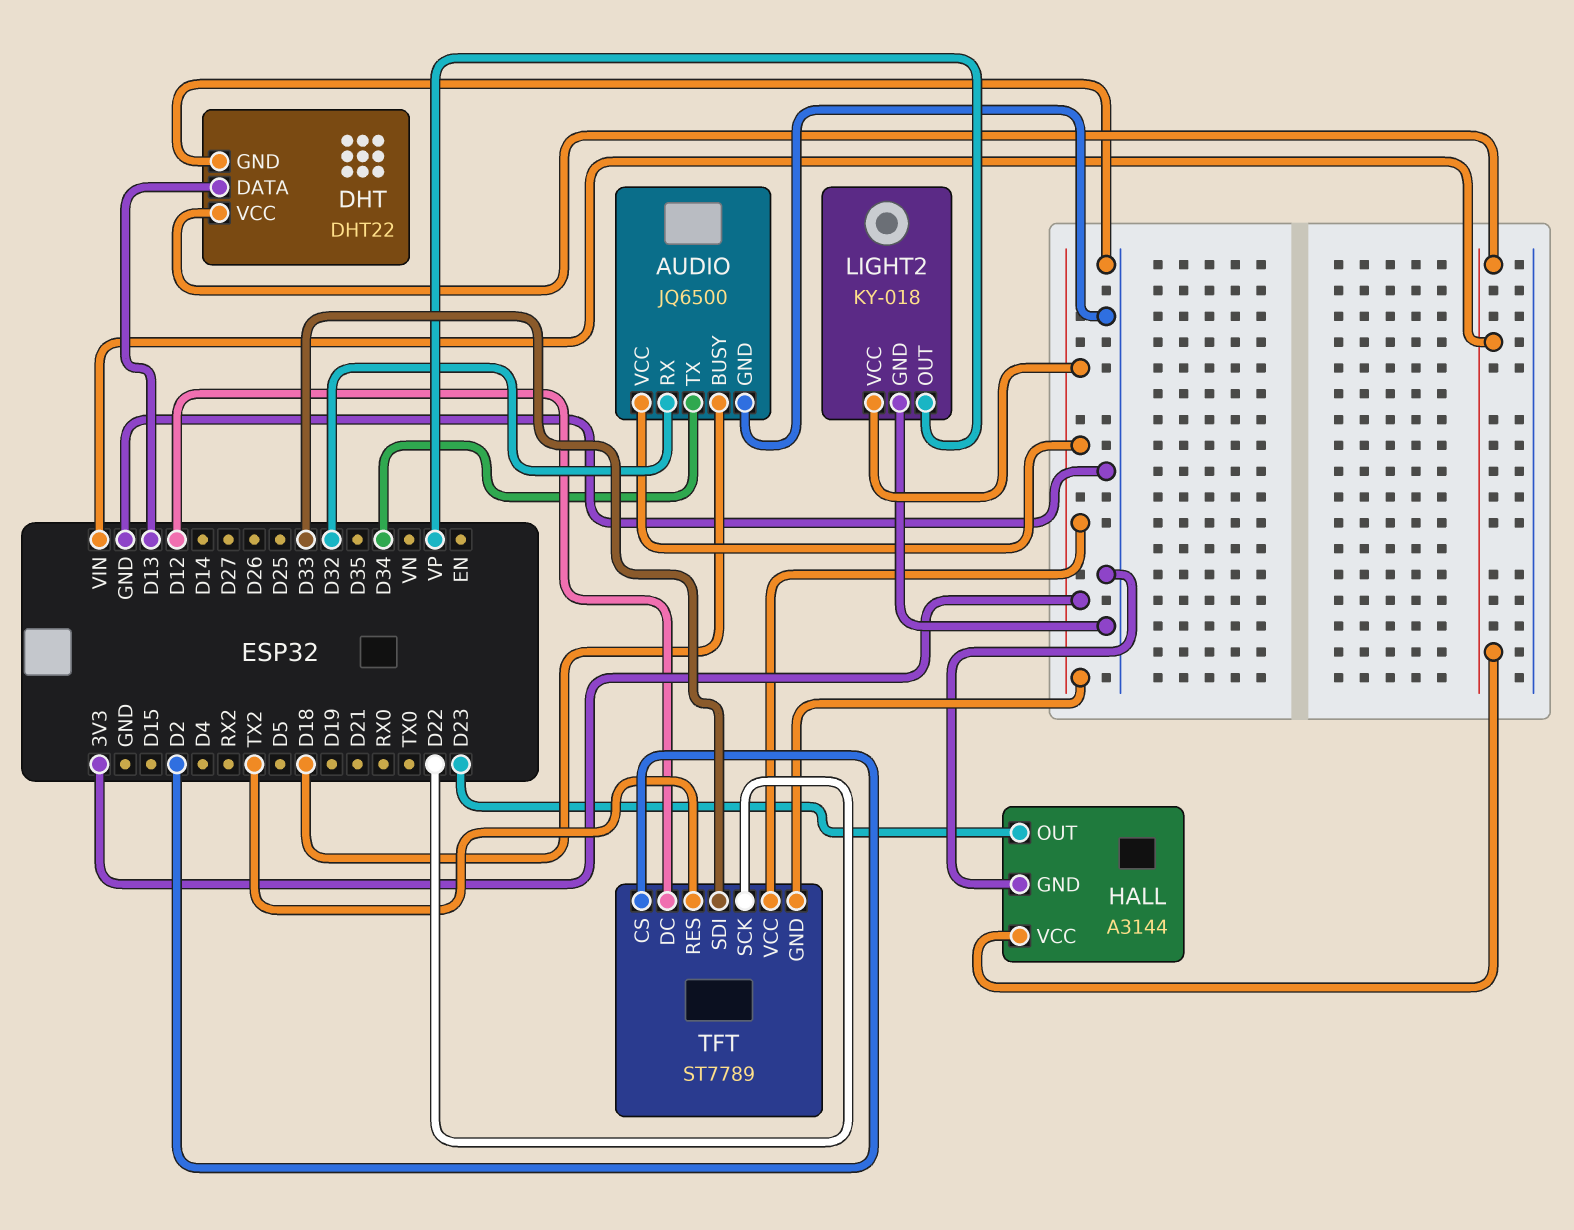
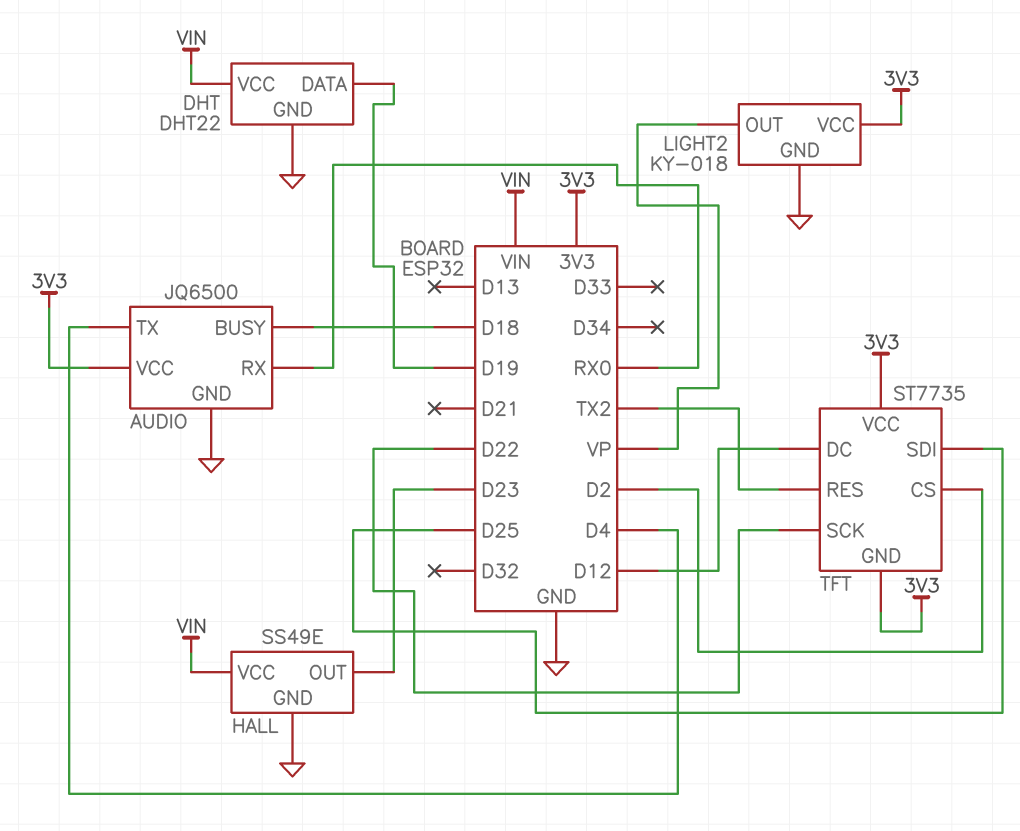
AUDIO pin RX: D32 -> RX0
AUDIO pin TX: D34 -> D4
DHT pin DATA: D13 -> D19
HALL: A3144 -> SS49E
TFT: ST7789 -> ST7735
TFT pin SDI: D33 -> D25

